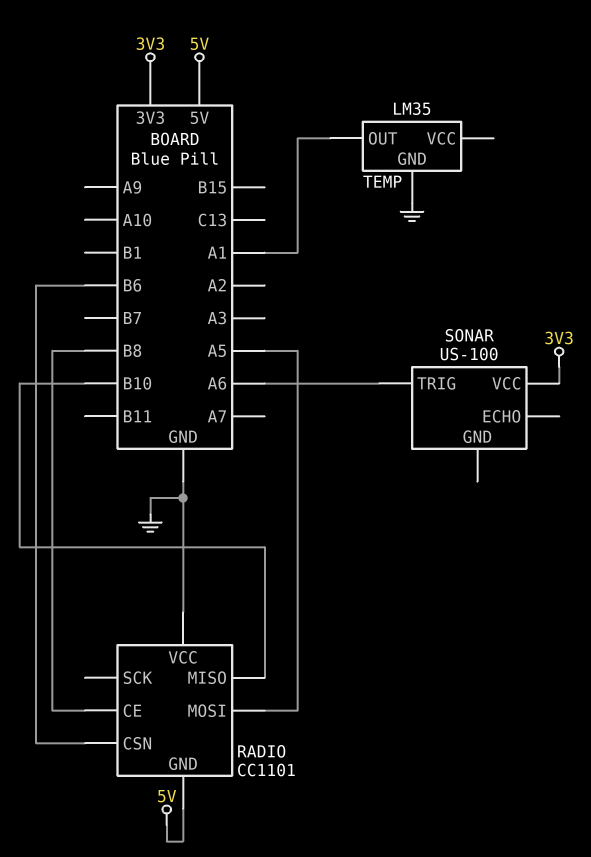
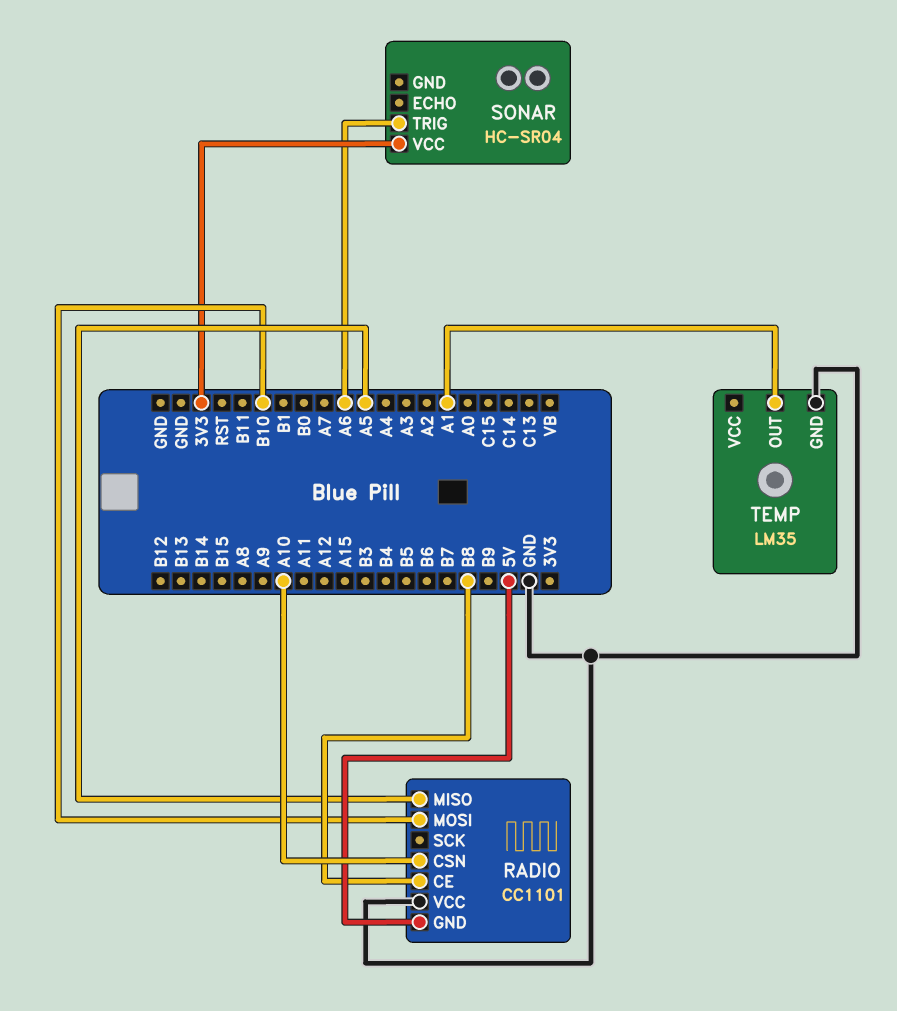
RADIO pin CSN: B6 -> A10
RADIO pin MISO: B10 -> A5
RADIO pin MOSI: A5 -> B10
SONAR: US-100 -> HC-SR04

